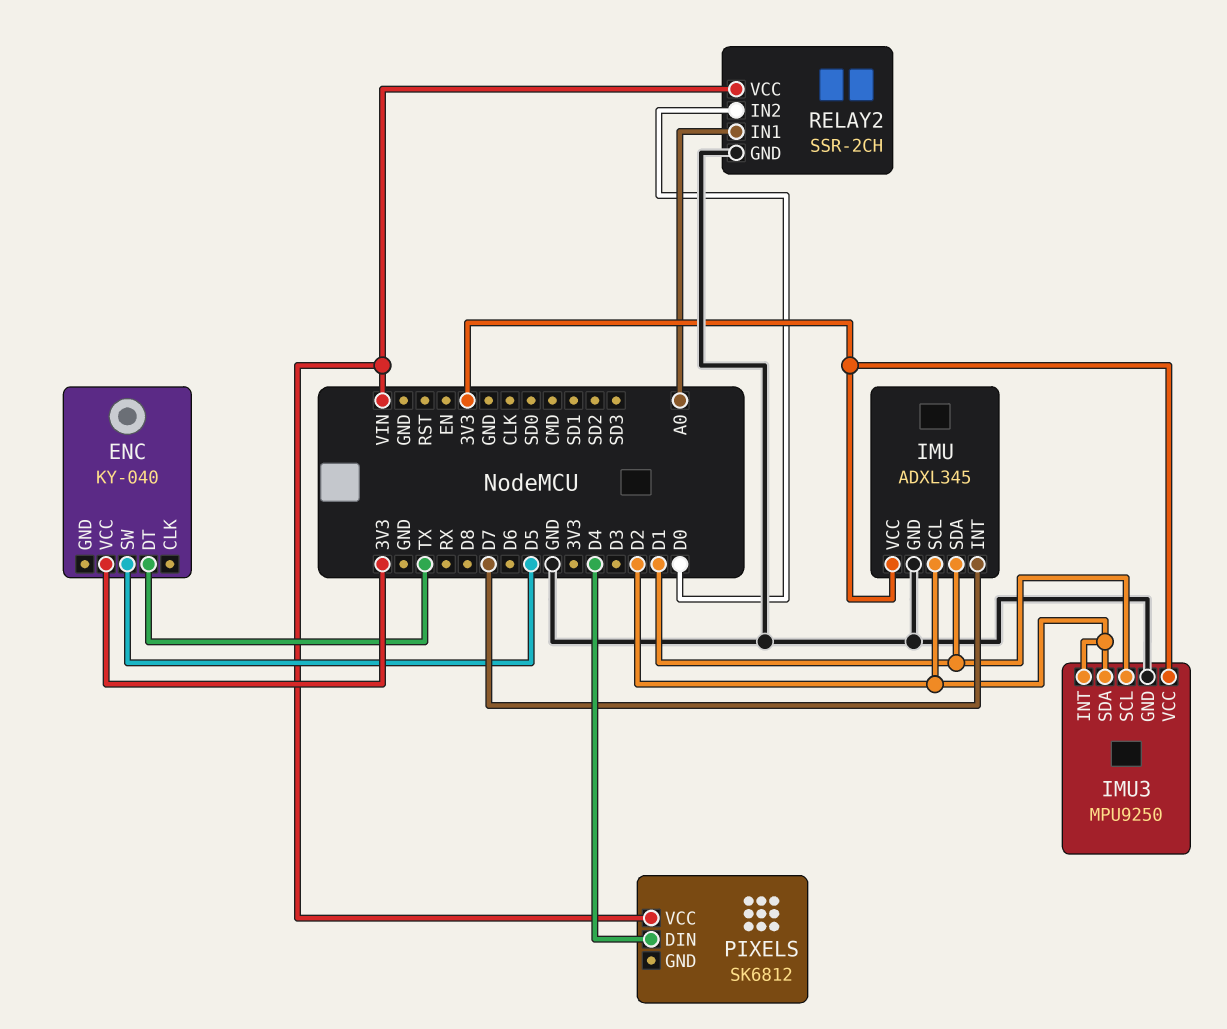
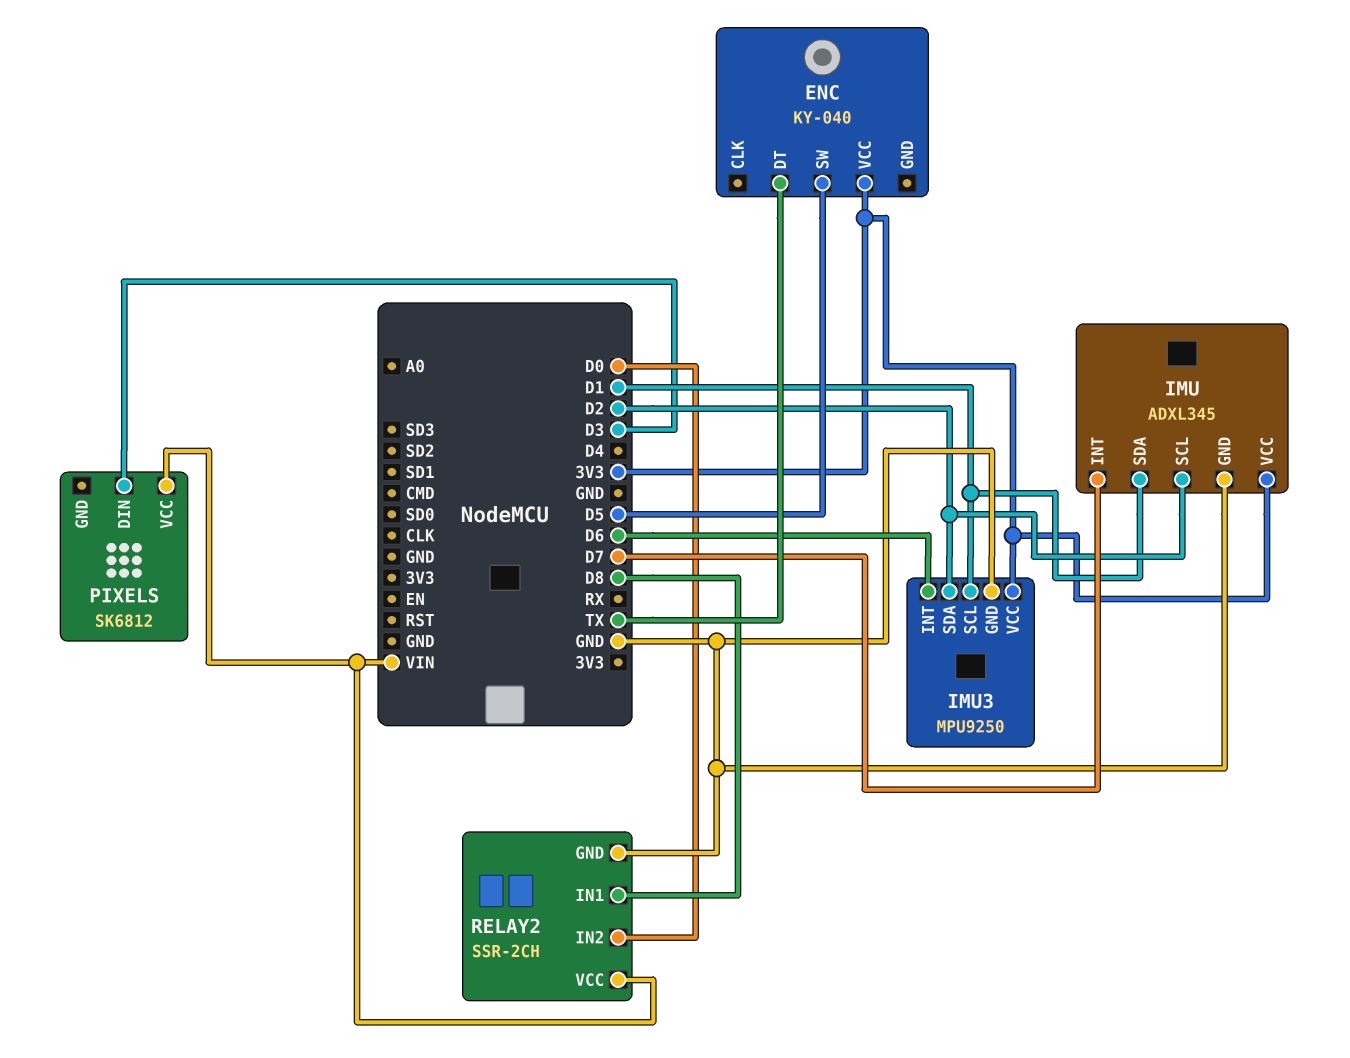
IMU3 pin INT: D2 -> D6
PIXELS pin DIN: D4 -> D3
RELAY2 pin IN1: A0 -> D8

